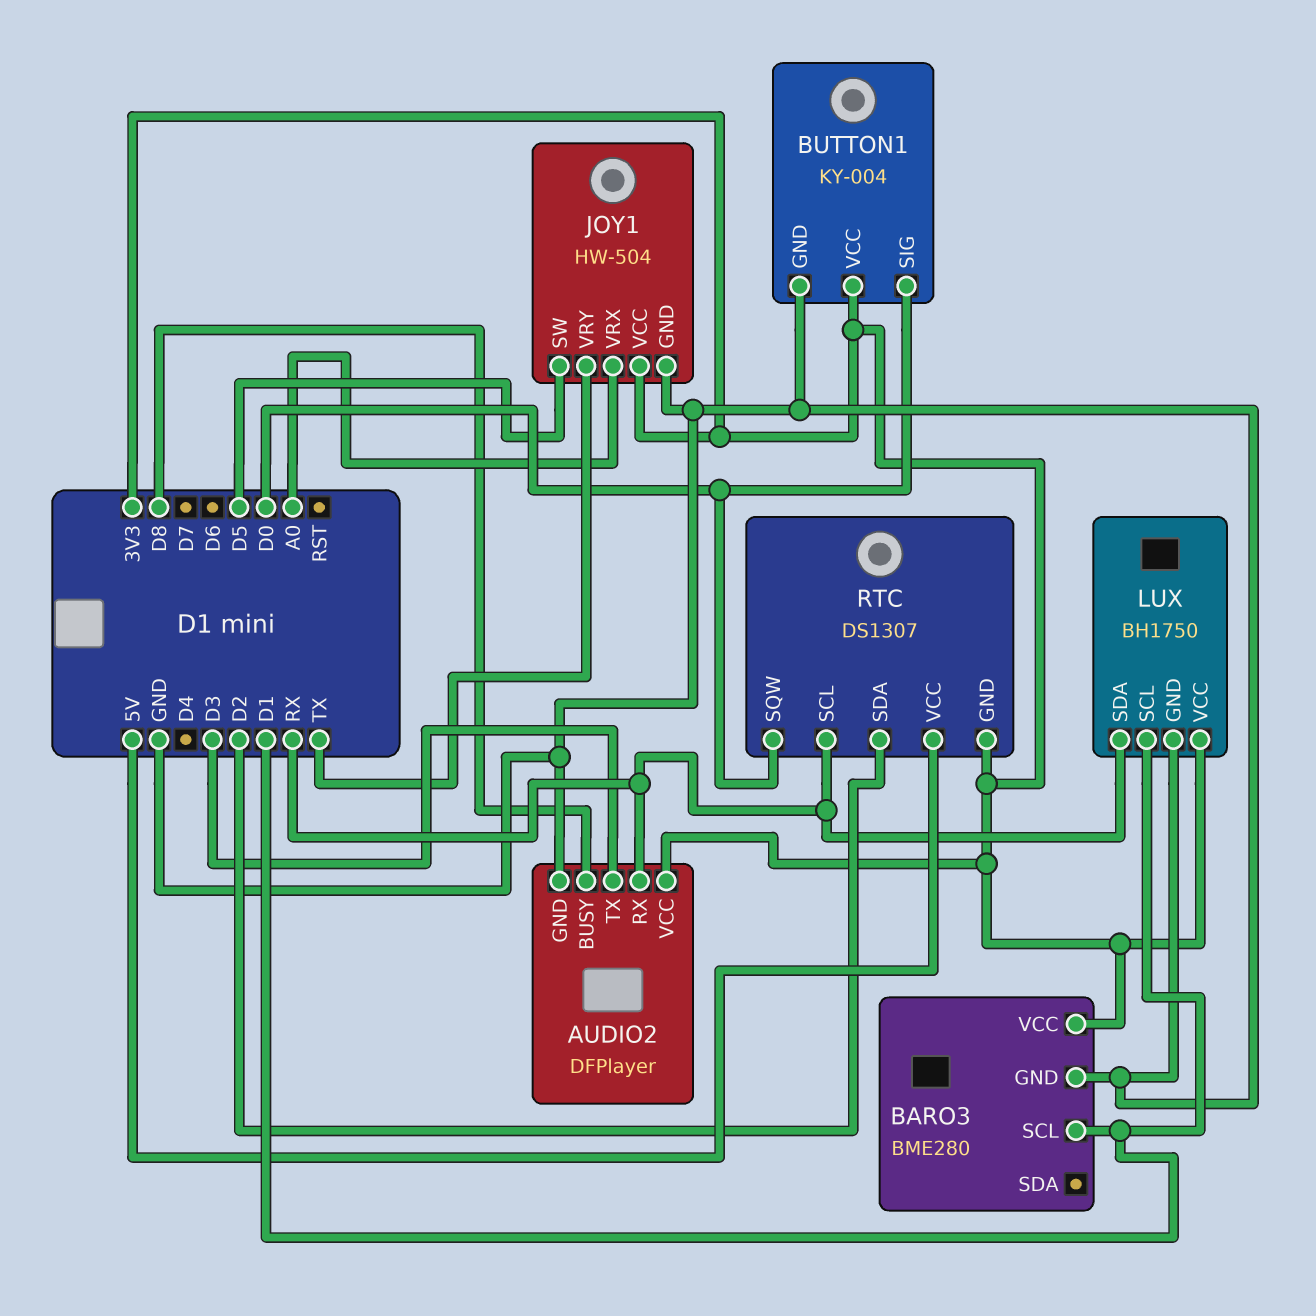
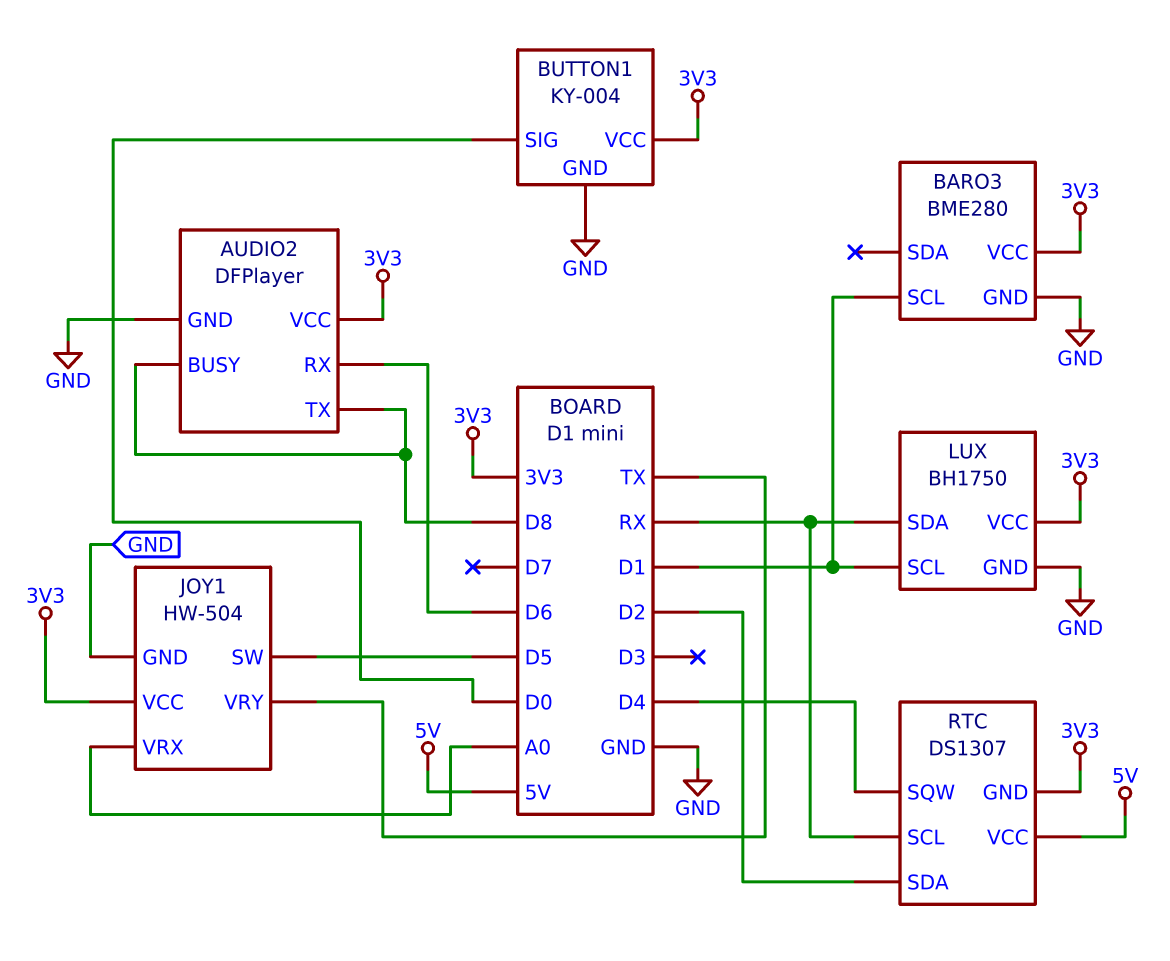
AUDIO2 pin RX: RX -> D6
AUDIO2 pin TX: D3 -> D8
RTC pin SQW: D0 -> D4

